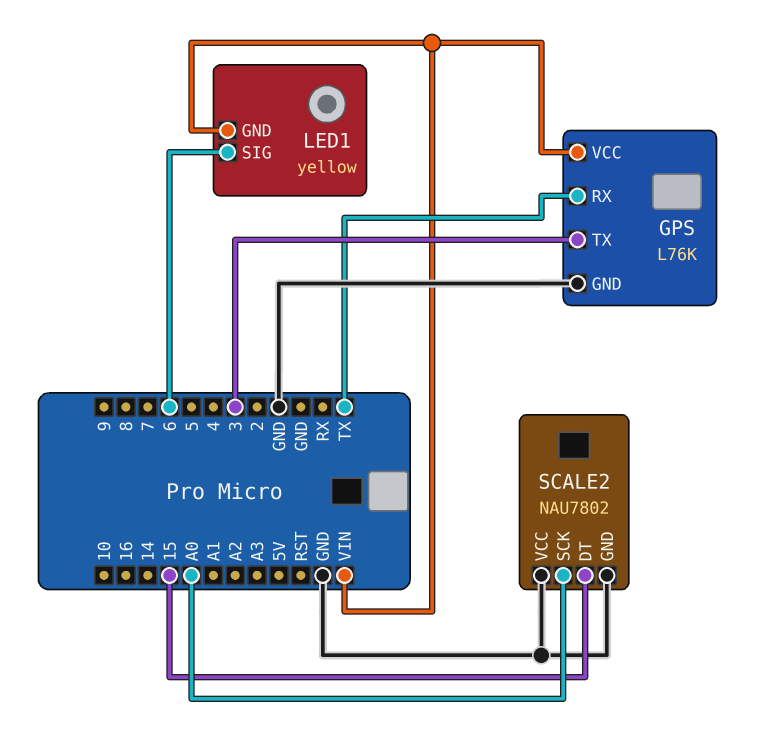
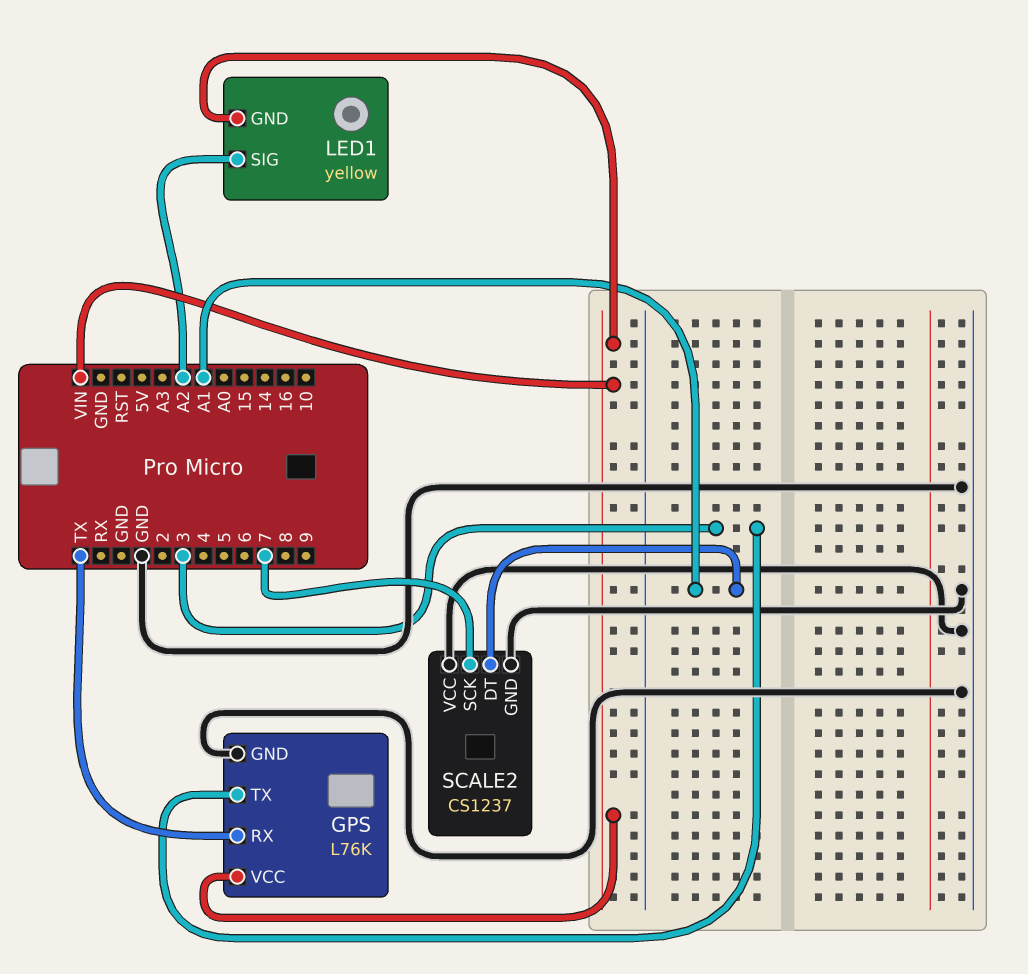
LED1 pin SIG: 6 -> A2
SCALE2: NAU7802 -> CS1237
SCALE2 pin DT: 15 -> A1
SCALE2 pin SCK: A0 -> 7

